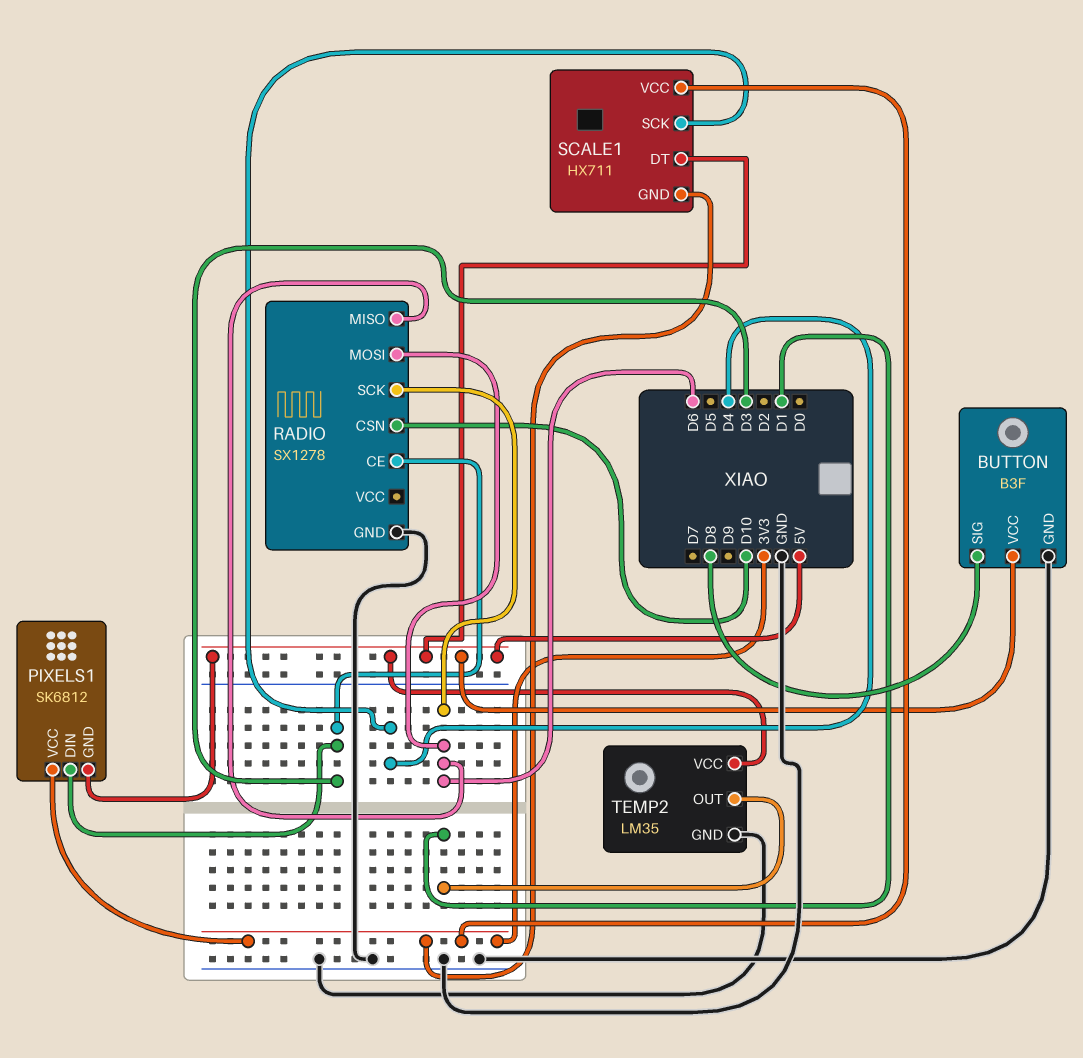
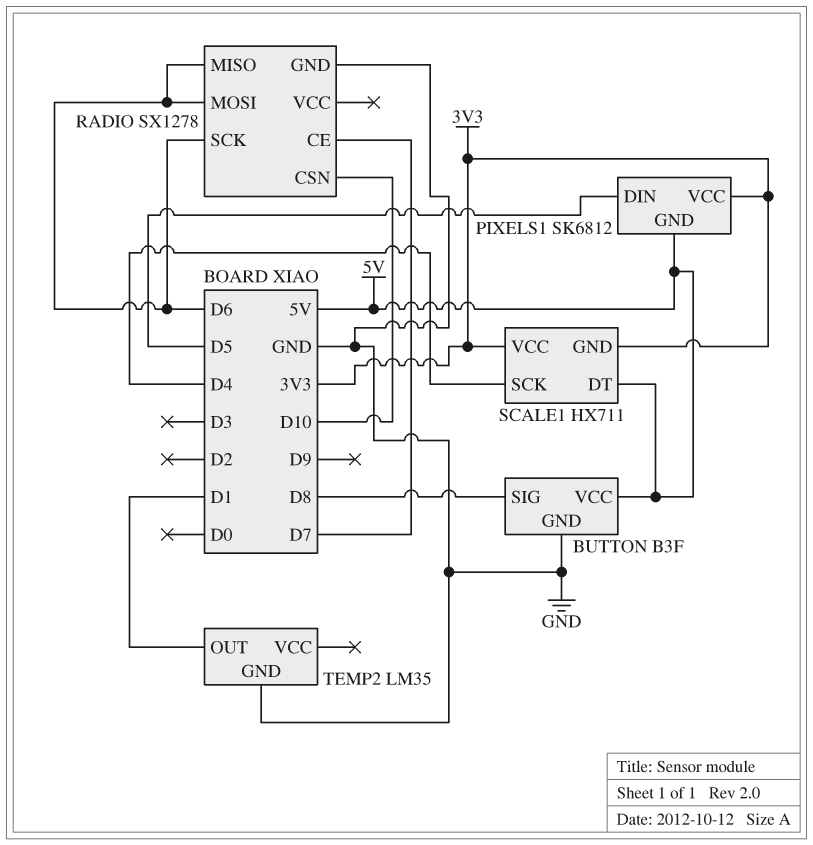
PIXELS1 pin DIN: D3 -> D5
RADIO pin CE: D3 -> D7
TEMP2 pin VCC: 5V -> none

